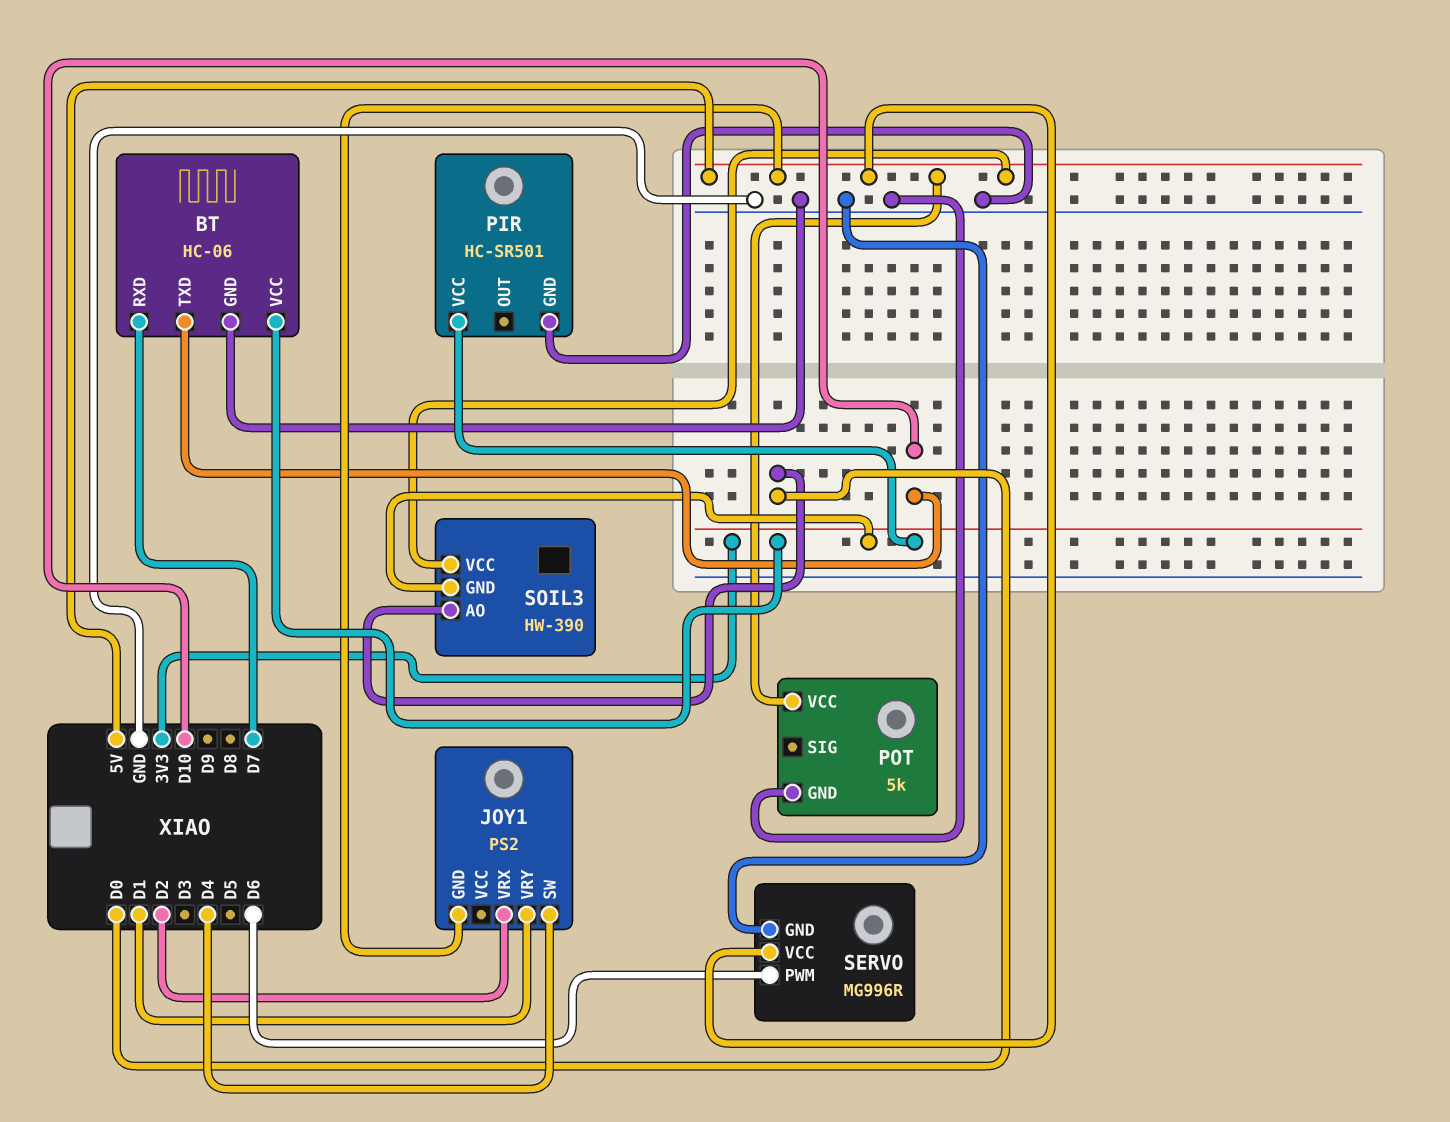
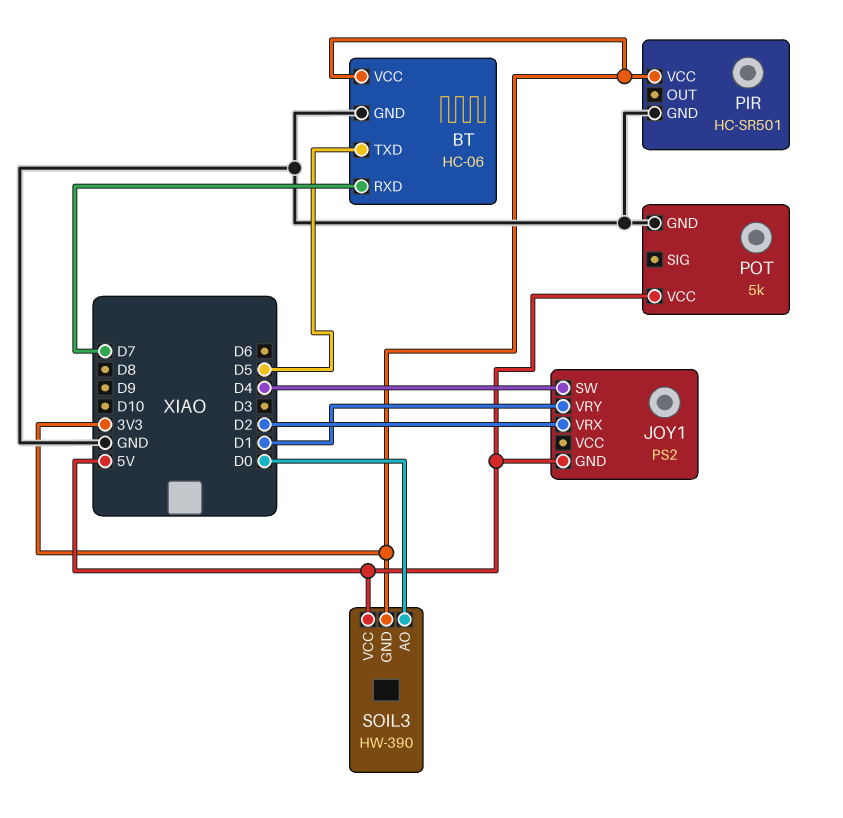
BT pin TXD: D10 -> D5
SERVO: MG996R -> none
SERVO pin GND: GND -> none
SERVO pin PWM: D6 -> none
SERVO pin VCC: 5V -> none

